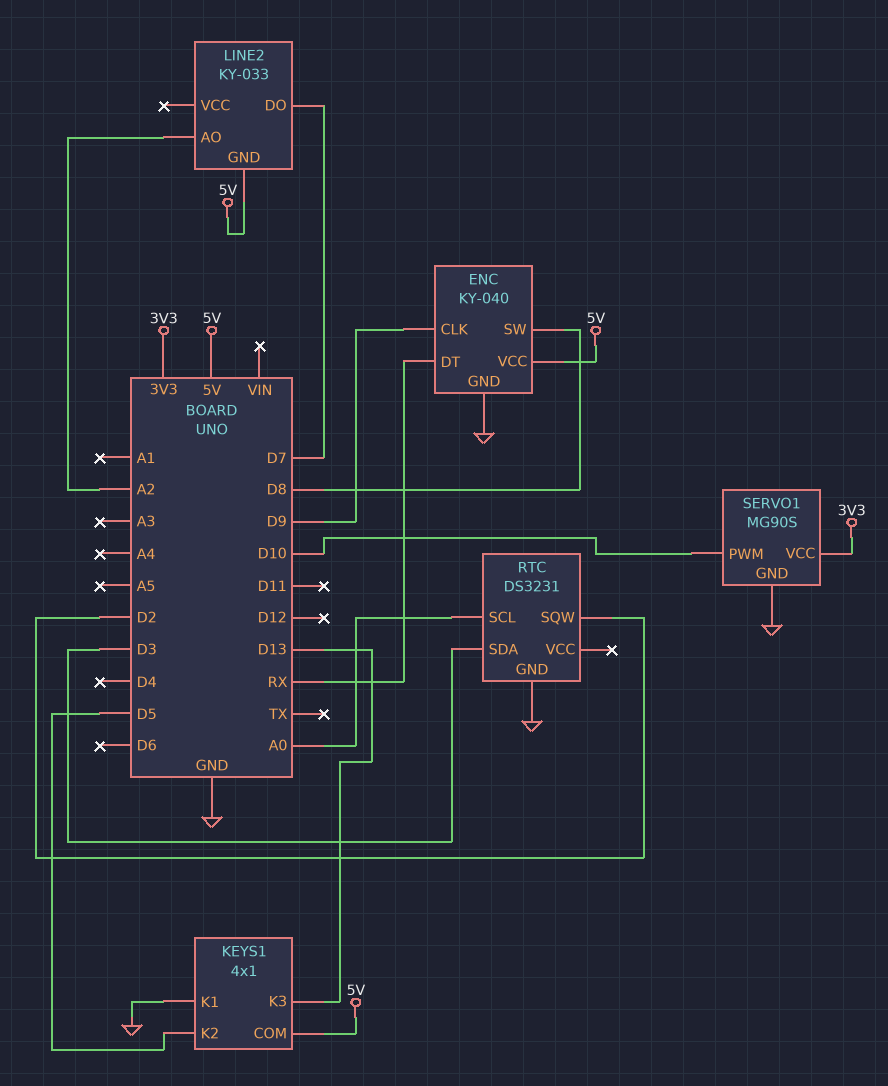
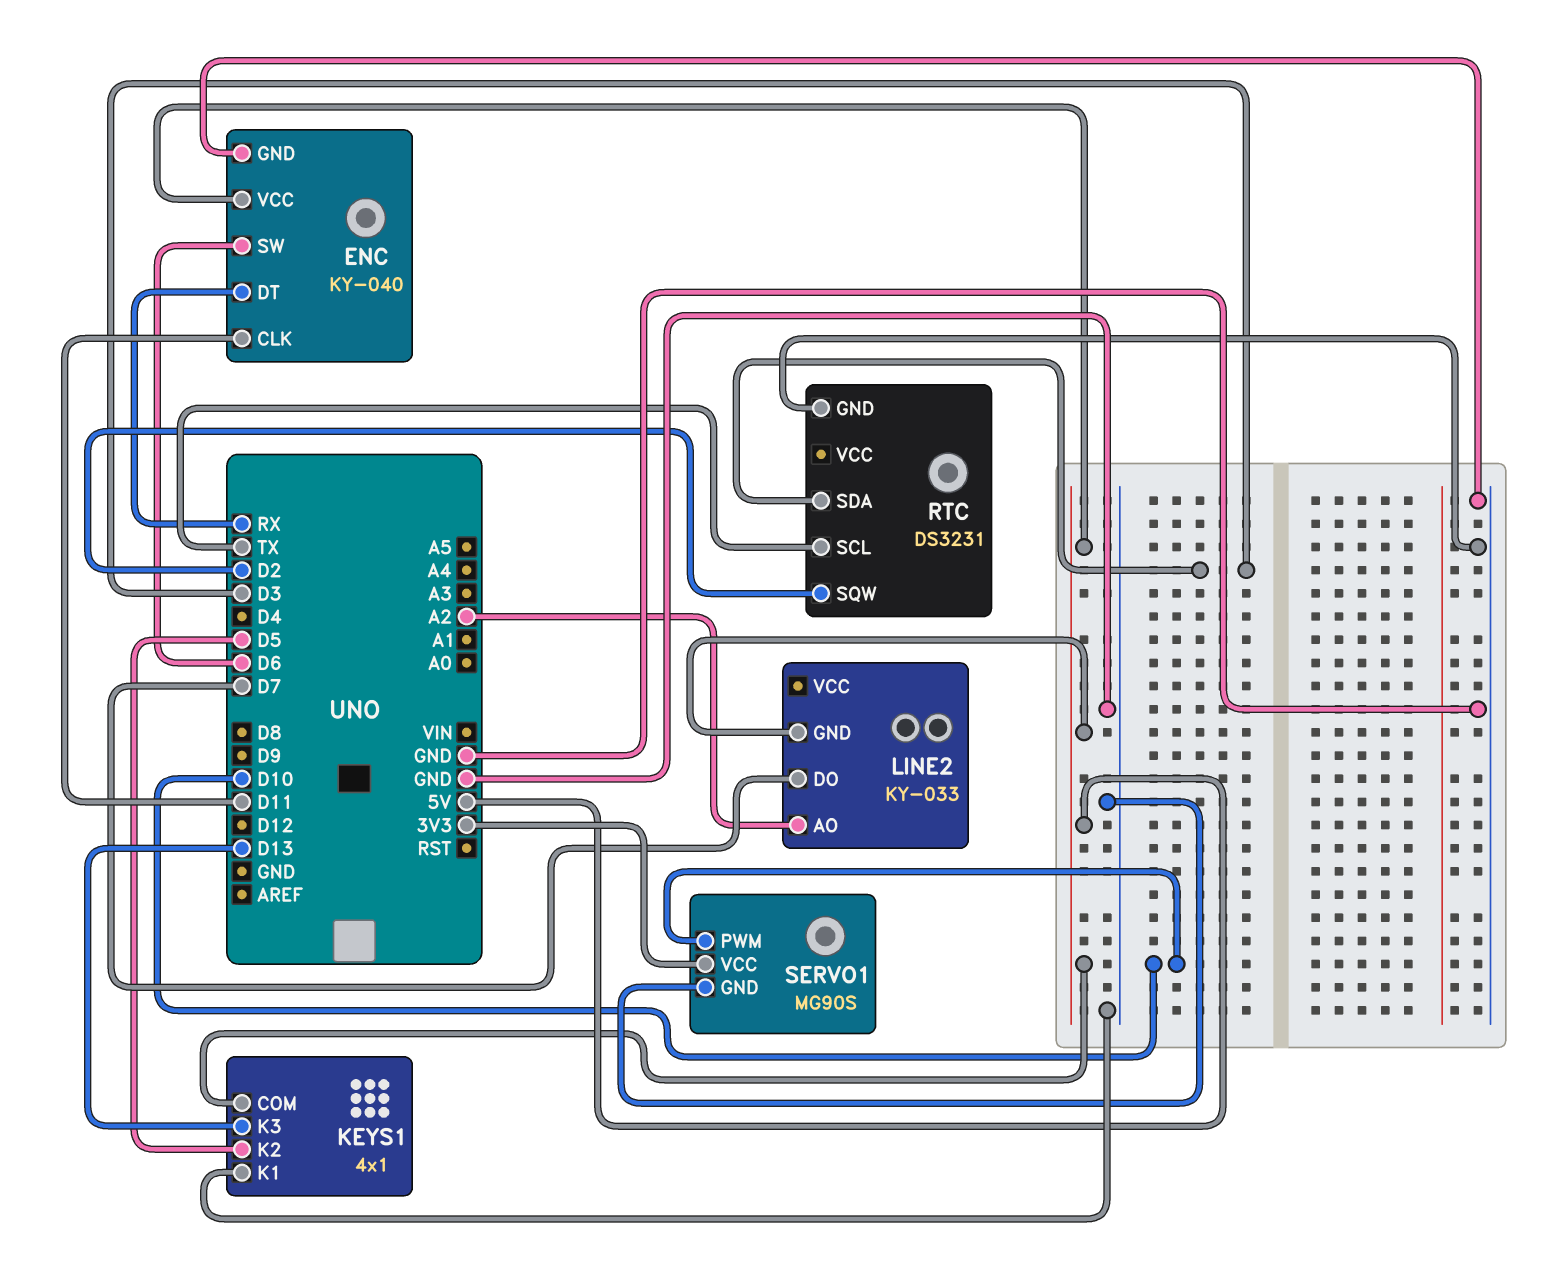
ENC pin CLK: D9 -> D11
ENC pin SW: D8 -> D6
RTC pin SCL: A0 -> TX

